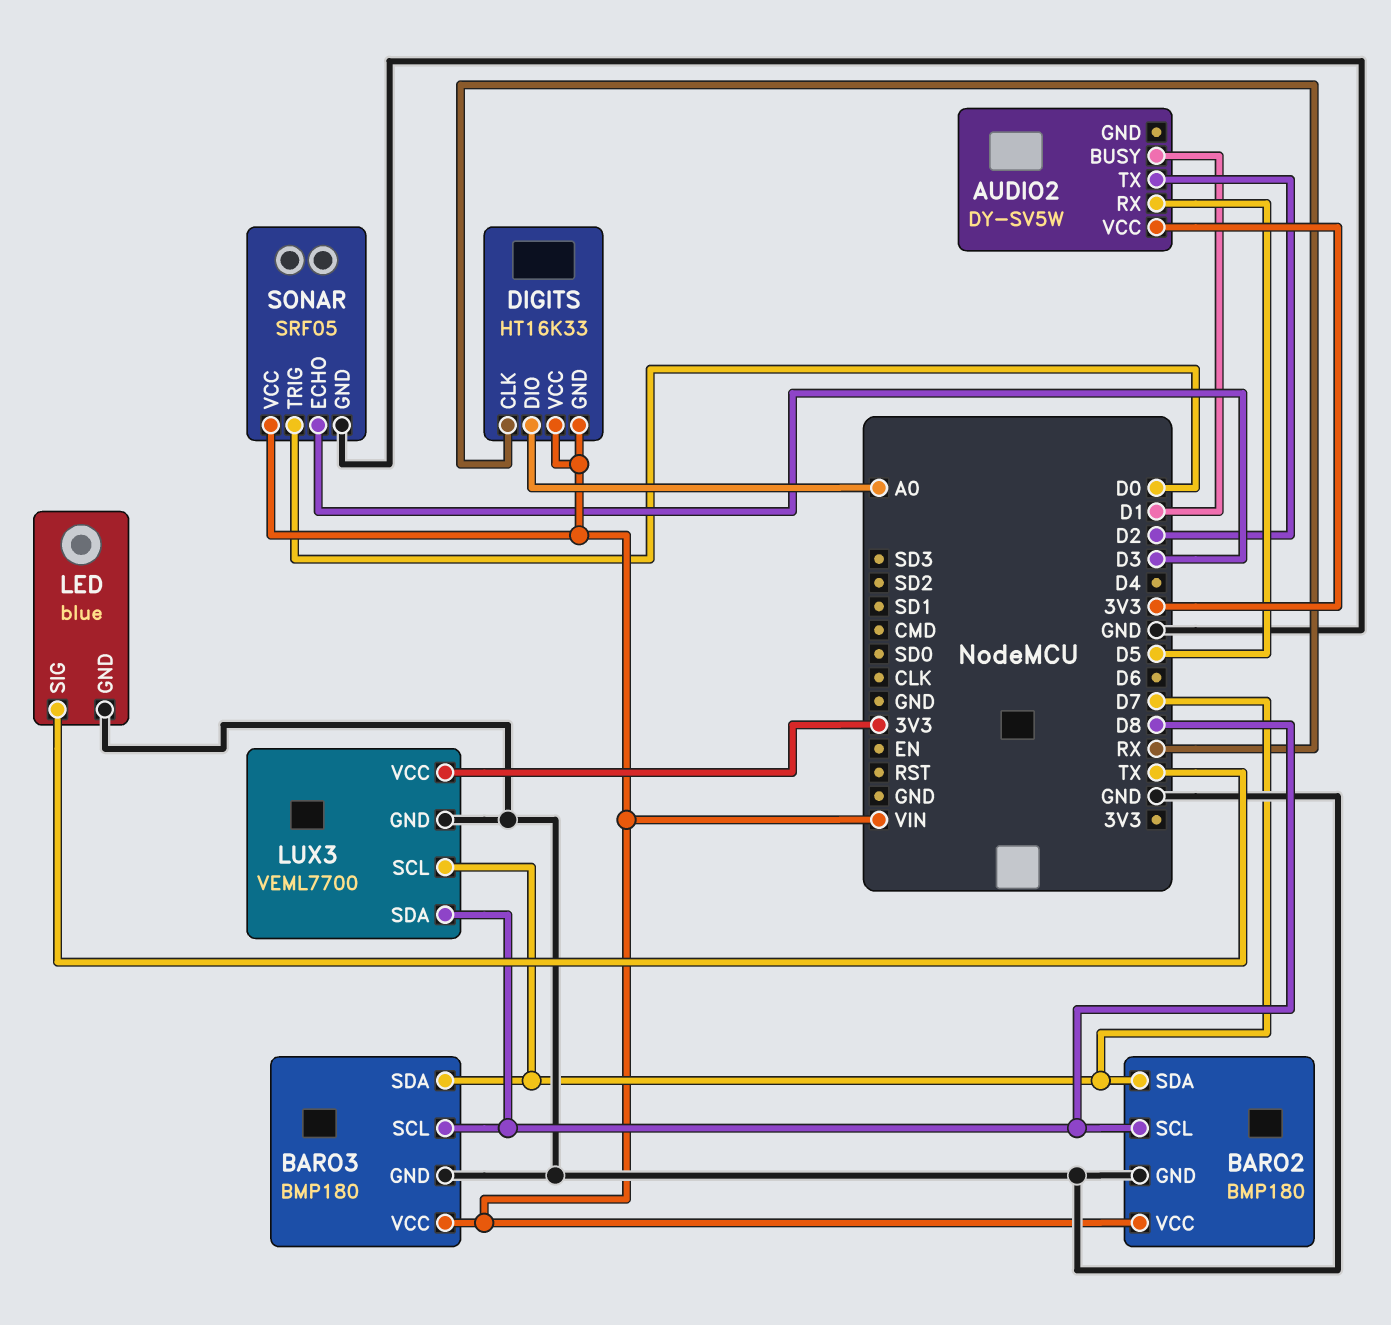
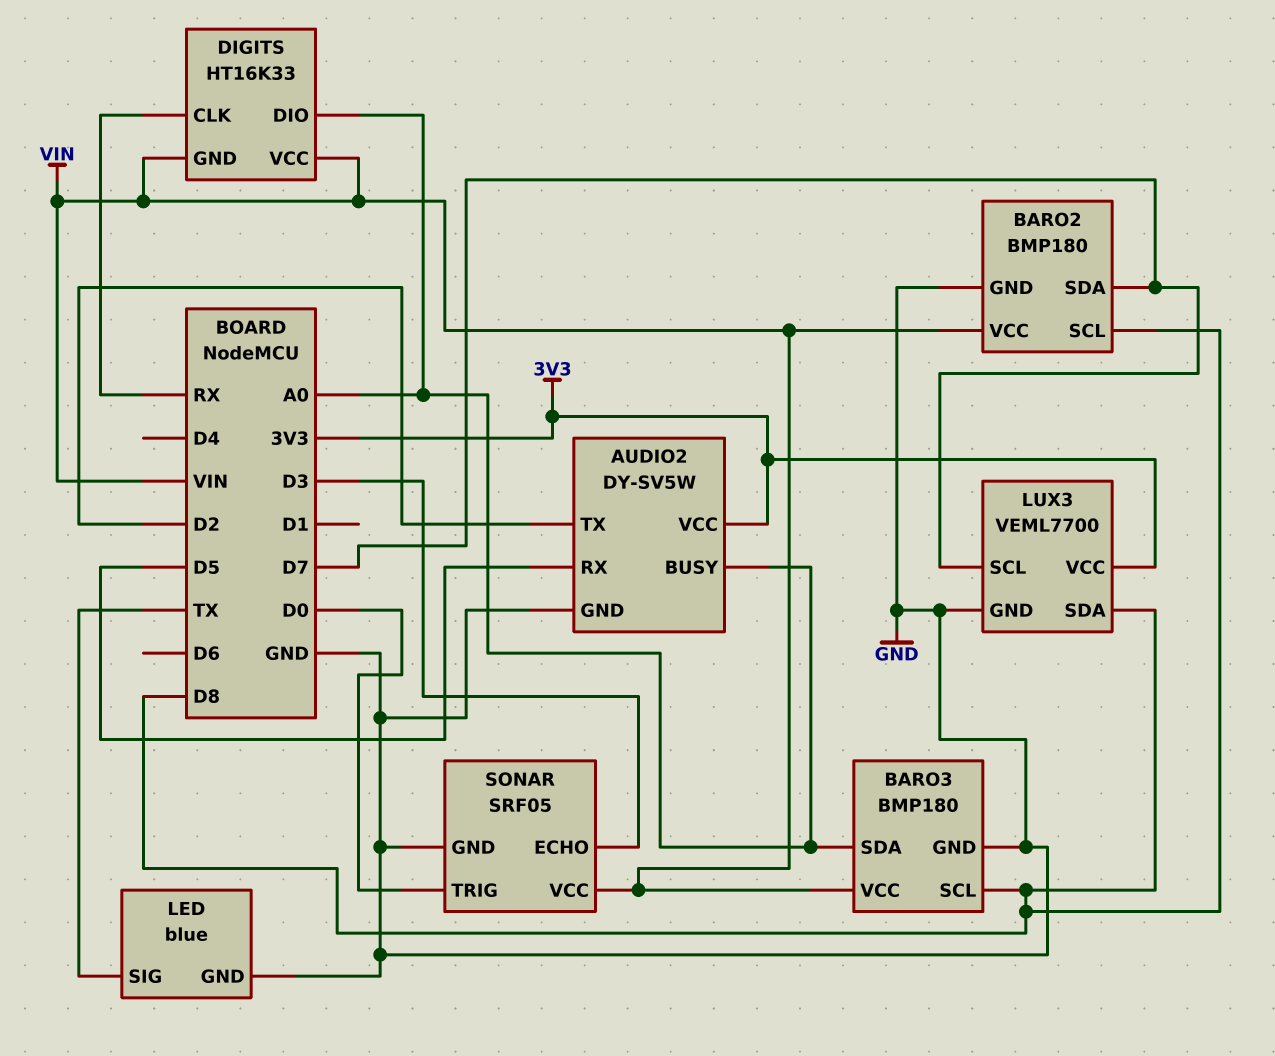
AUDIO2 pin BUSY: D1 -> A0
AUDIO2 pin GND: none -> GND
BARO3 pin SDA: D7 -> A0

